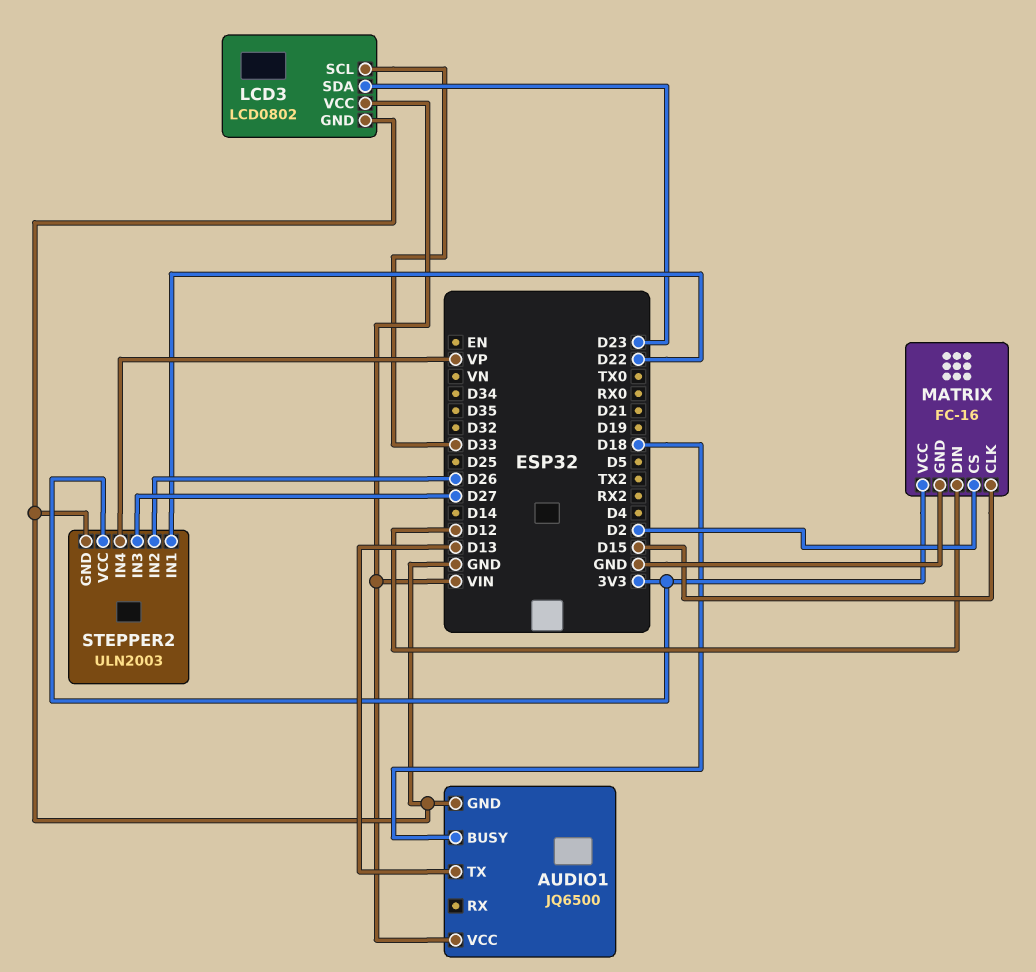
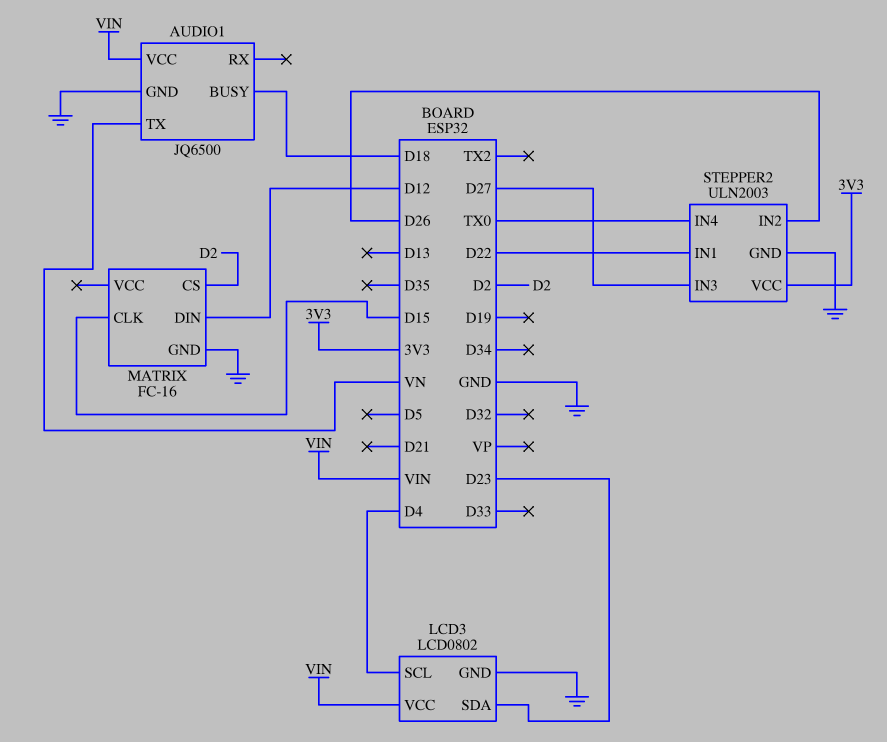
AUDIO1 pin TX: D13 -> VN
LCD3 pin SCL: D33 -> D4
MATRIX pin VCC: 3V3 -> none
STEPPER2 pin IN4: VP -> TX0

